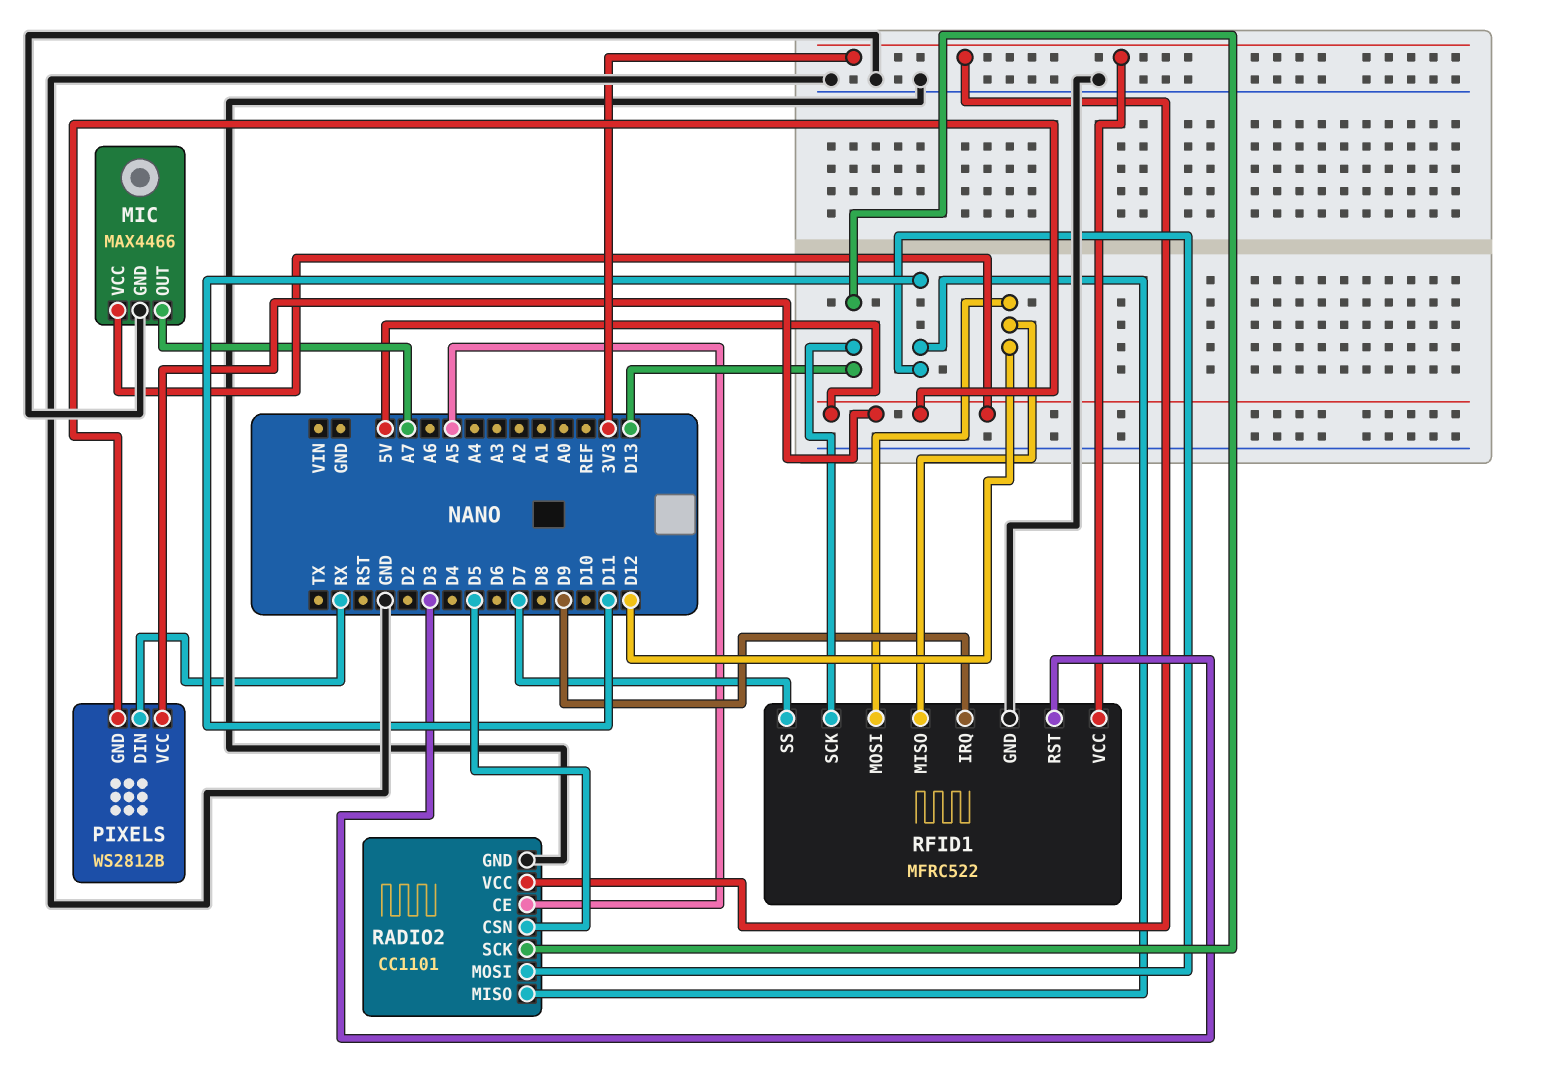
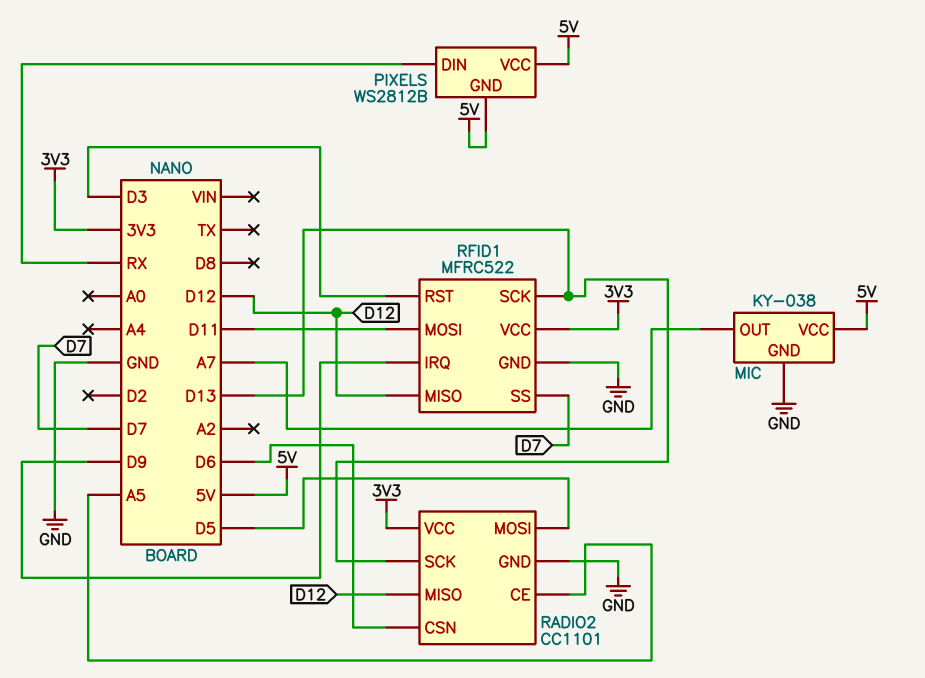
MIC: MAX4466 -> KY-038
RADIO2 pin CSN: D5 -> D6
RADIO2 pin MISO: D11 -> D12
RADIO2 pin MOSI: D11 -> D5
RFID1 pin MOSI: D12 -> D11

